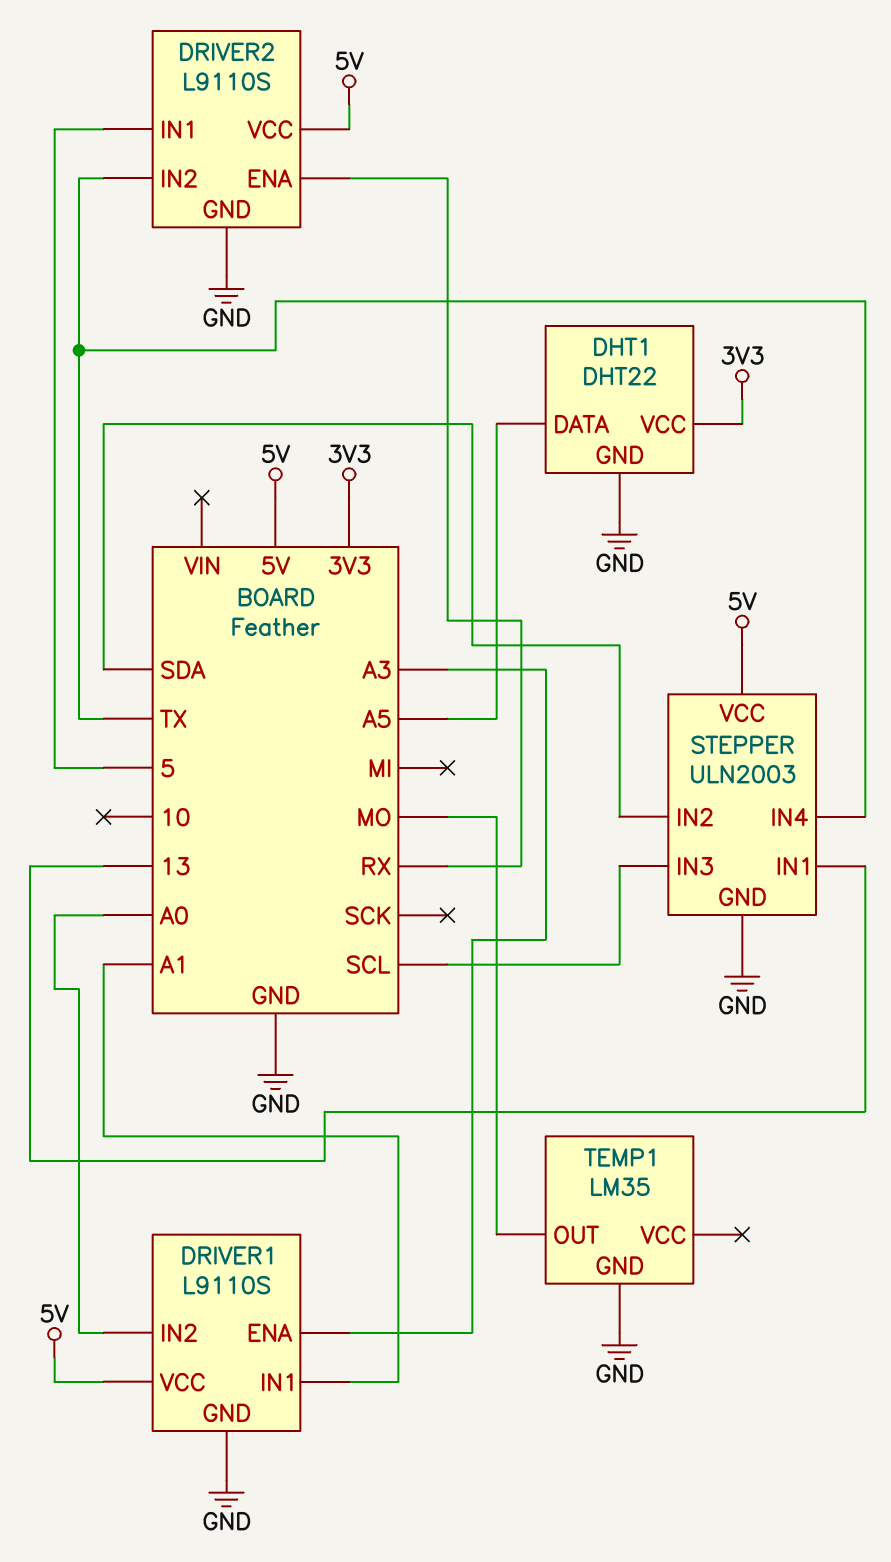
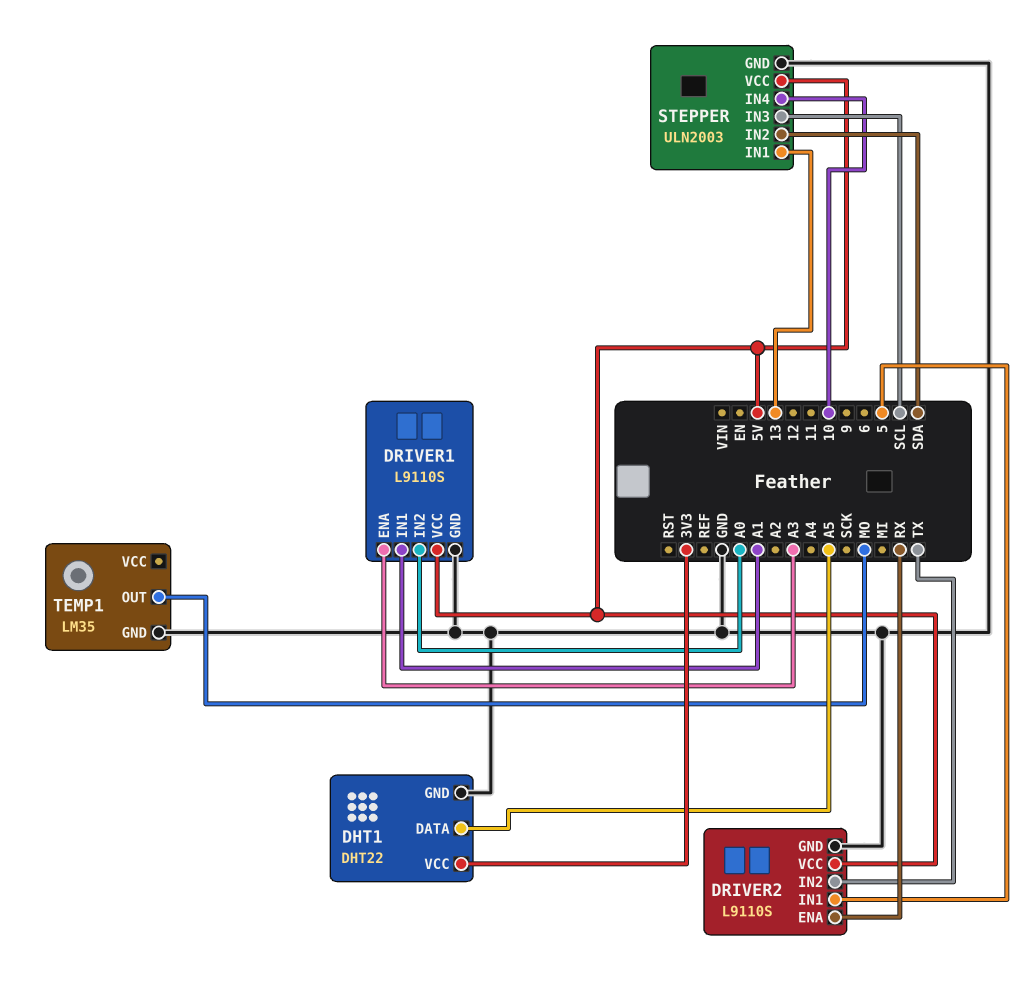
STEPPER pin IN4: TX -> 10

